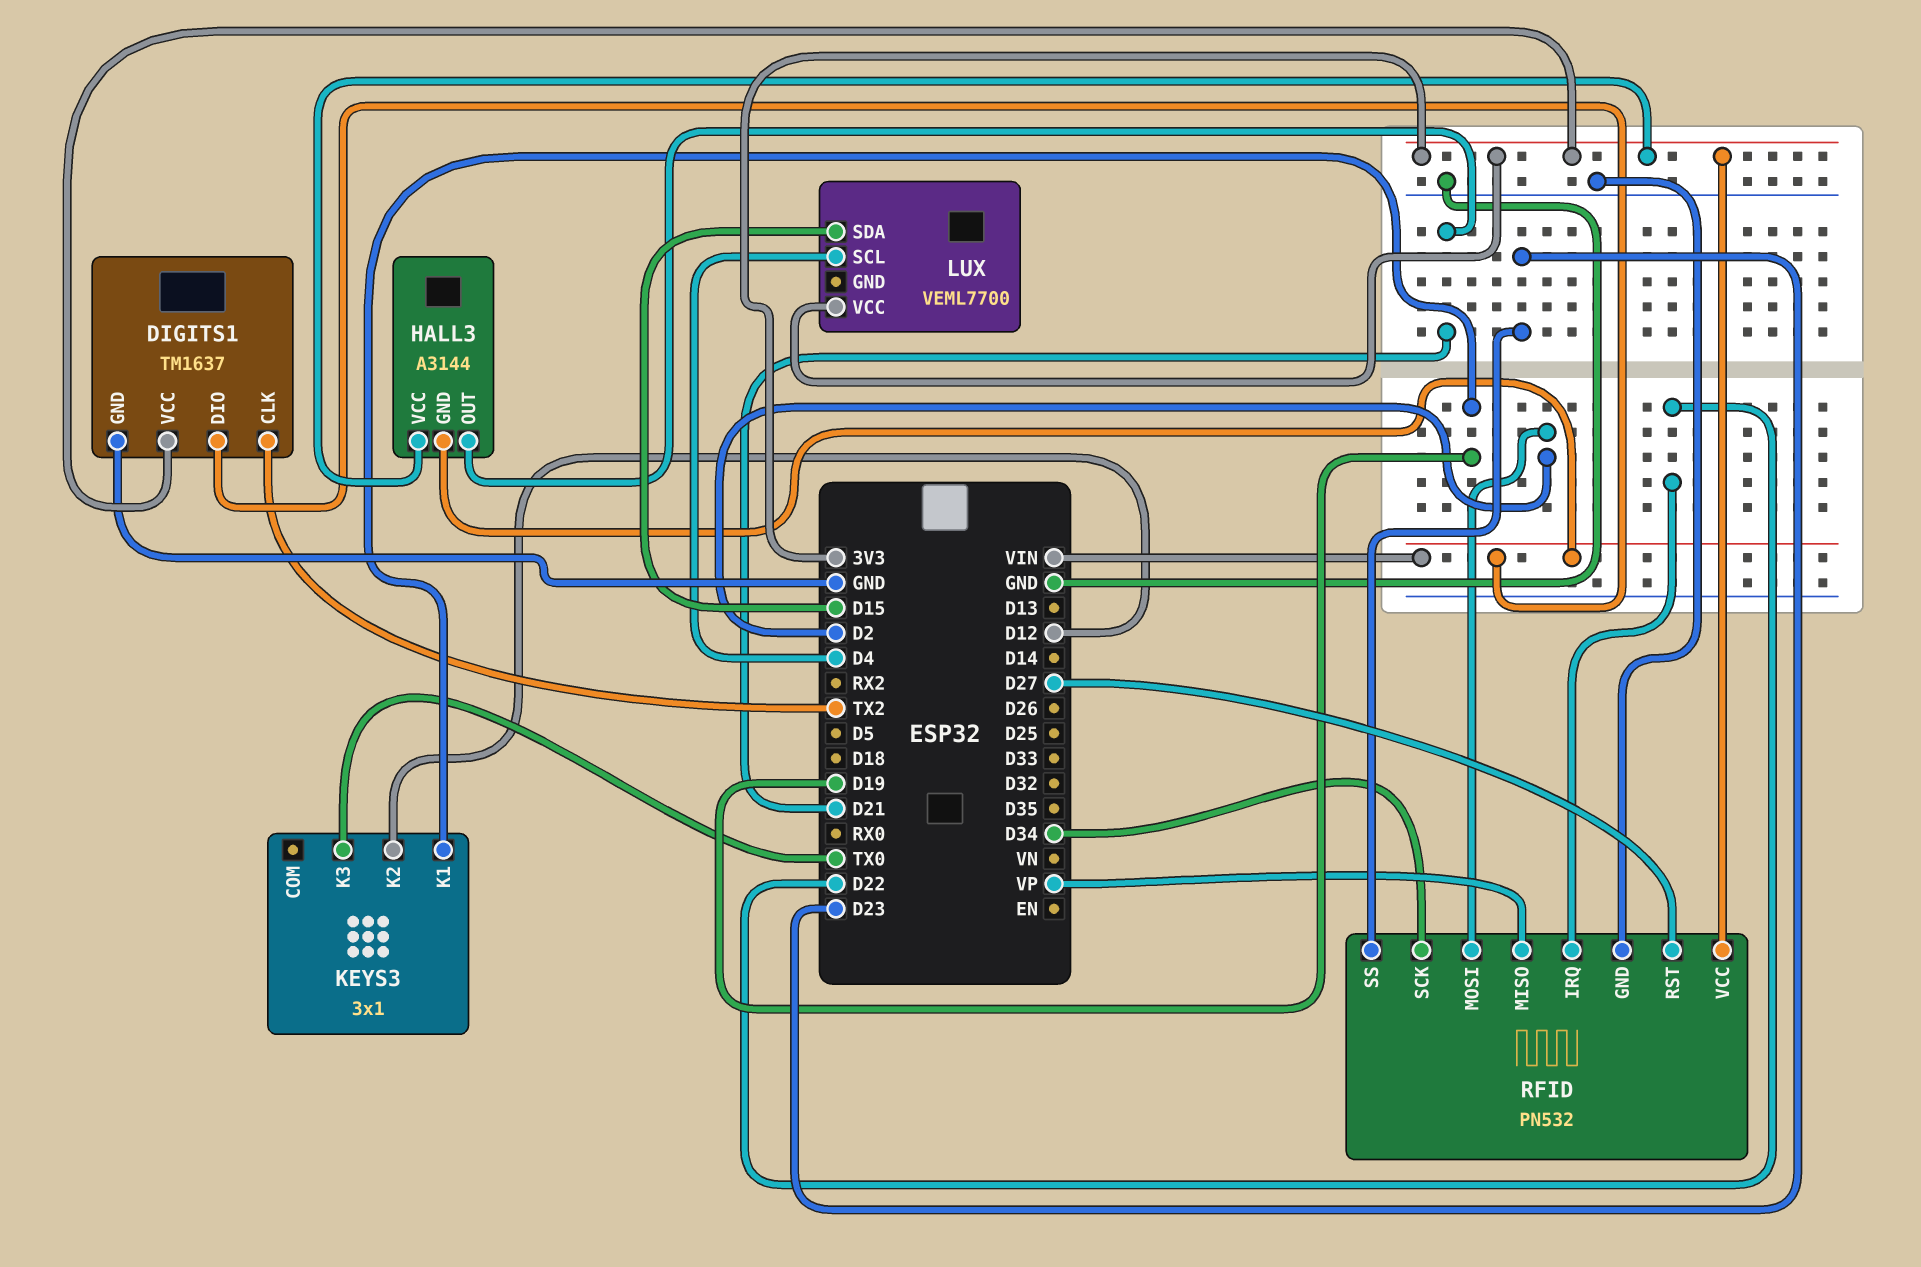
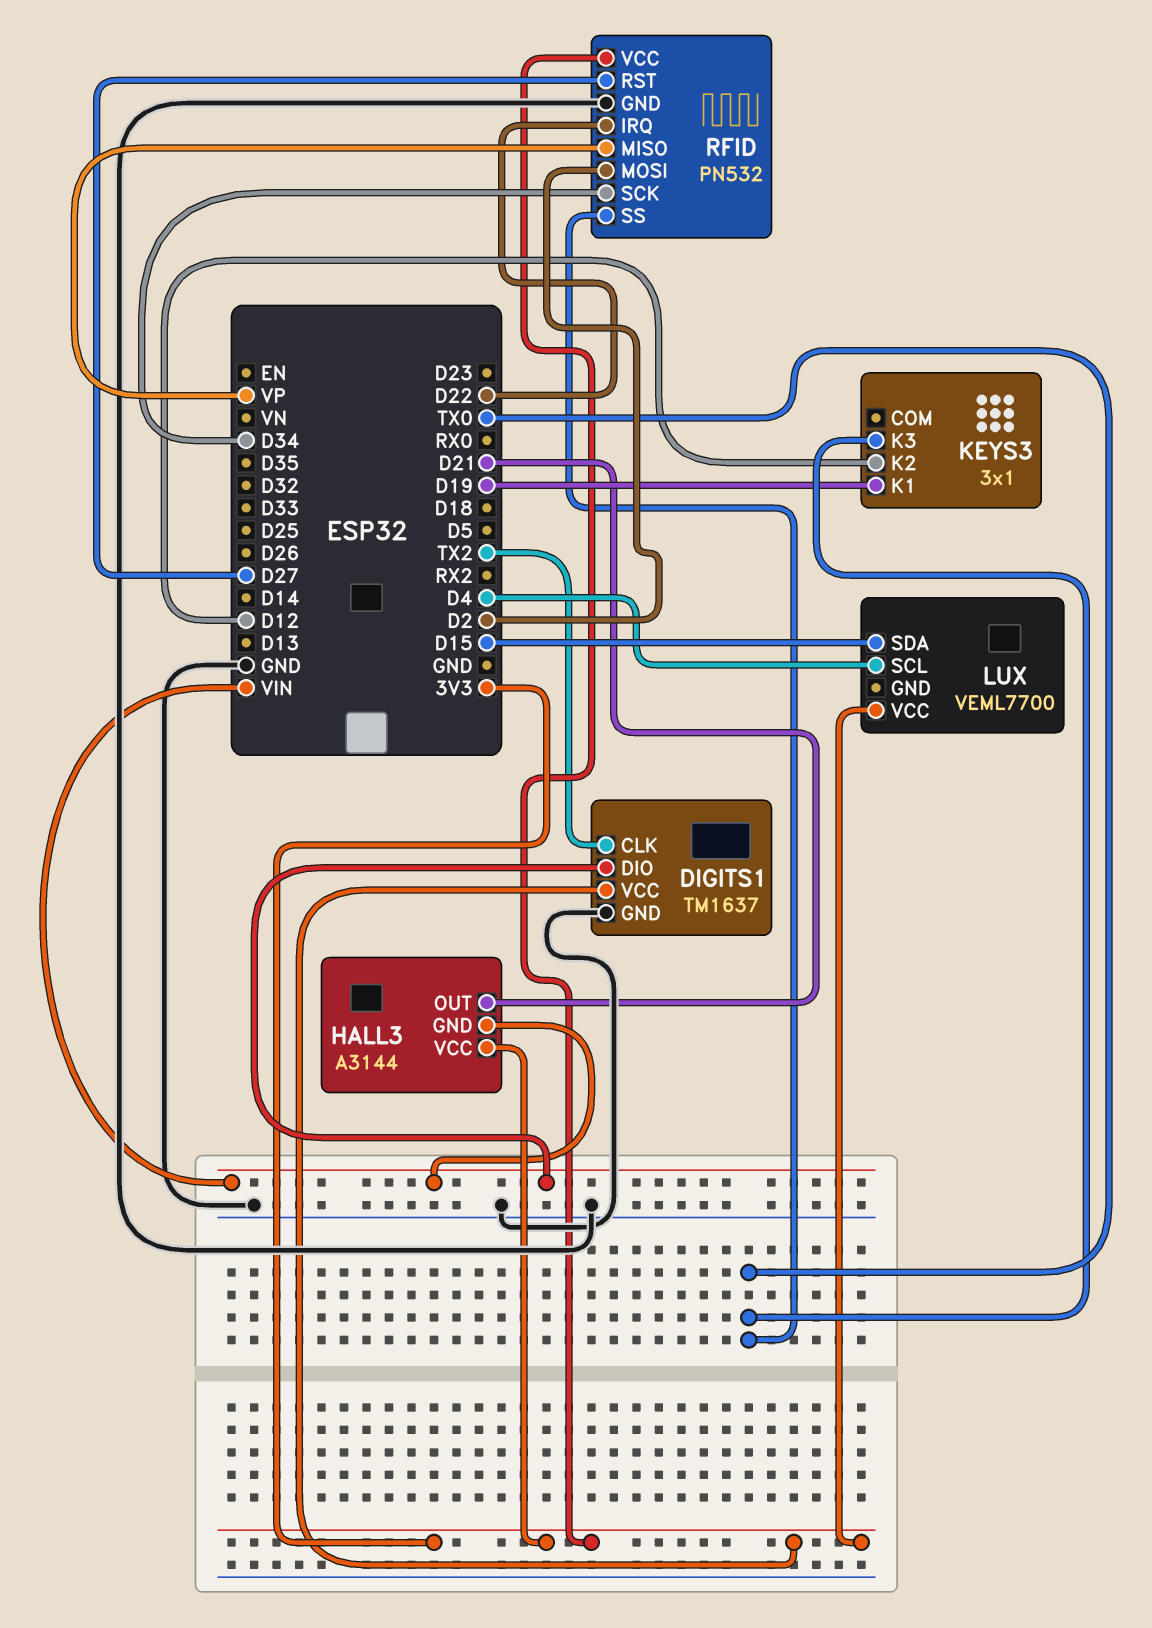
RFID pin SS: D23 -> TX0

